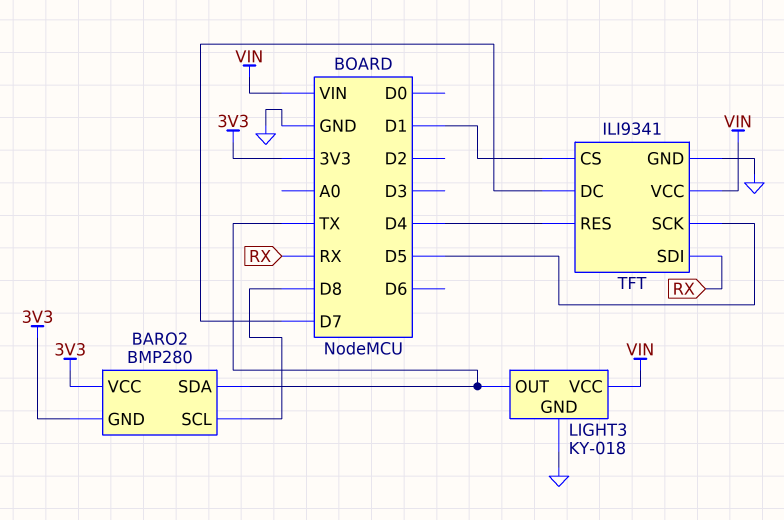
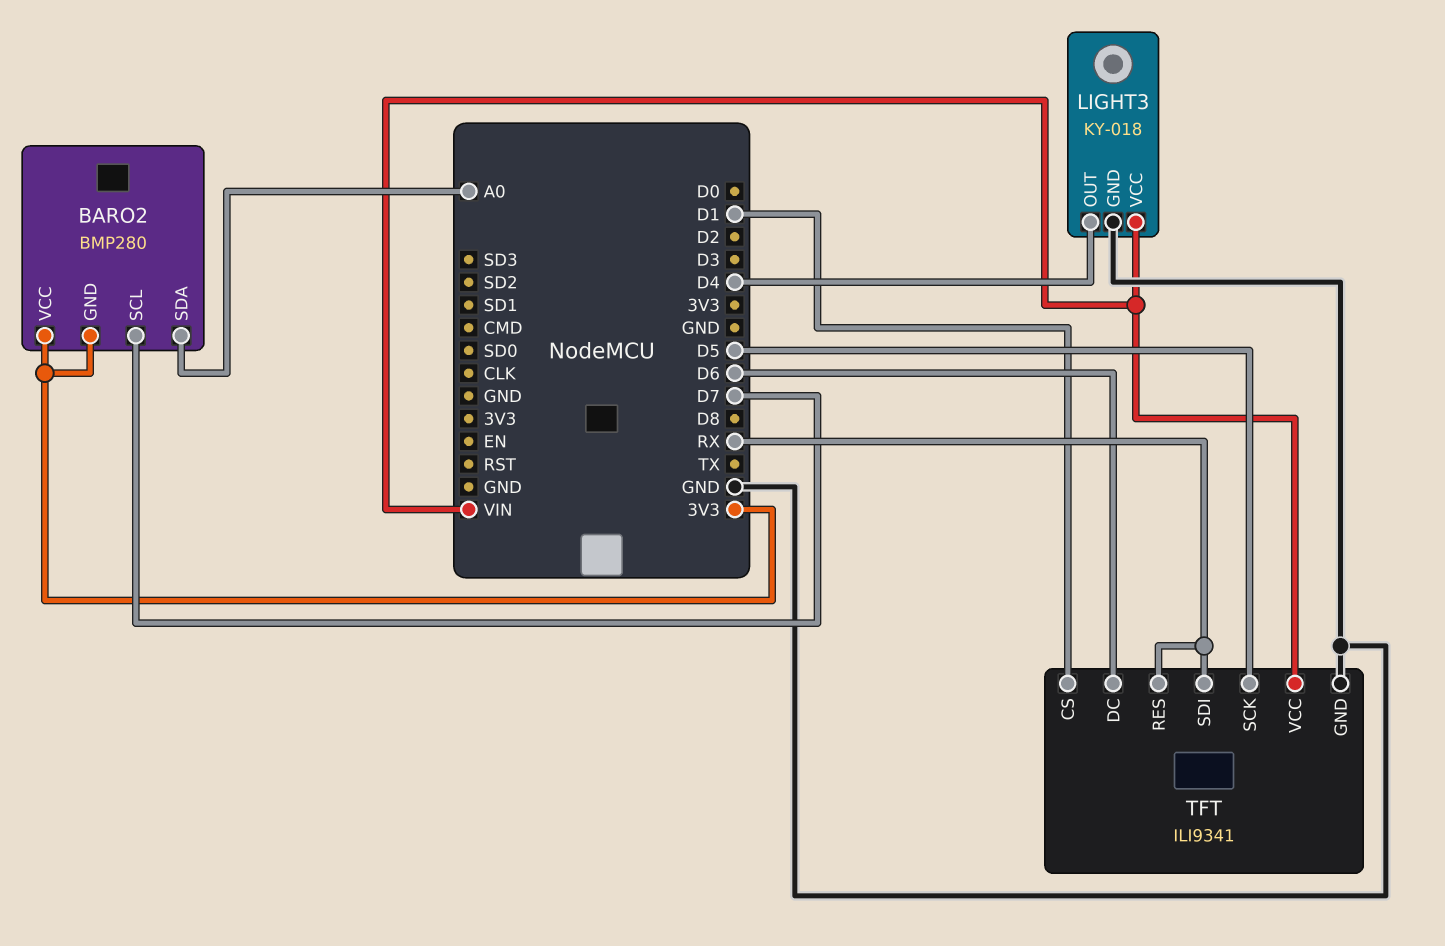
BARO2 pin SCL: D8 -> D7
BARO2 pin SDA: TX -> A0
LIGHT3 pin OUT: TX -> D4
TFT pin DC: D7 -> D6
TFT pin RES: D4 -> RX

